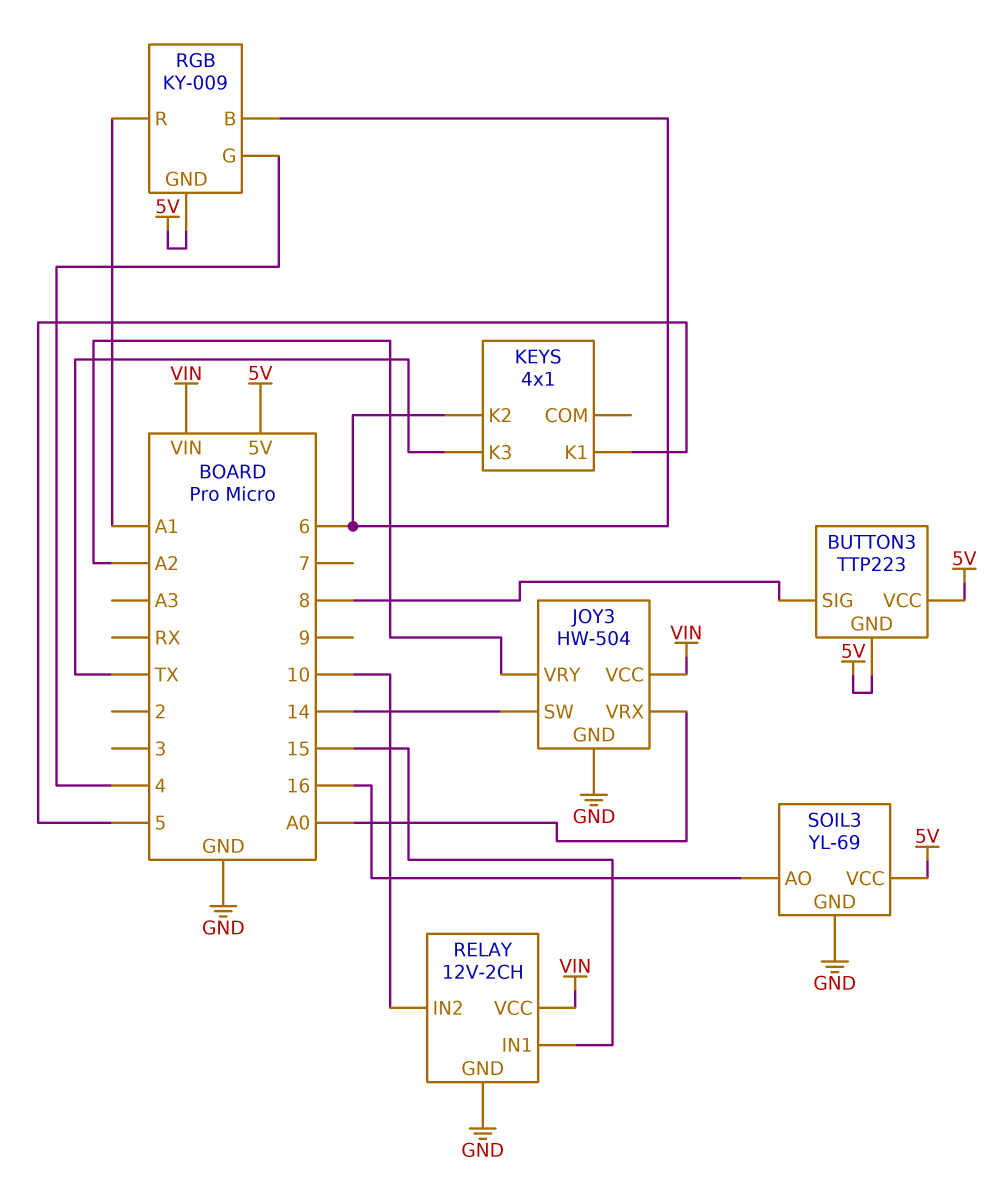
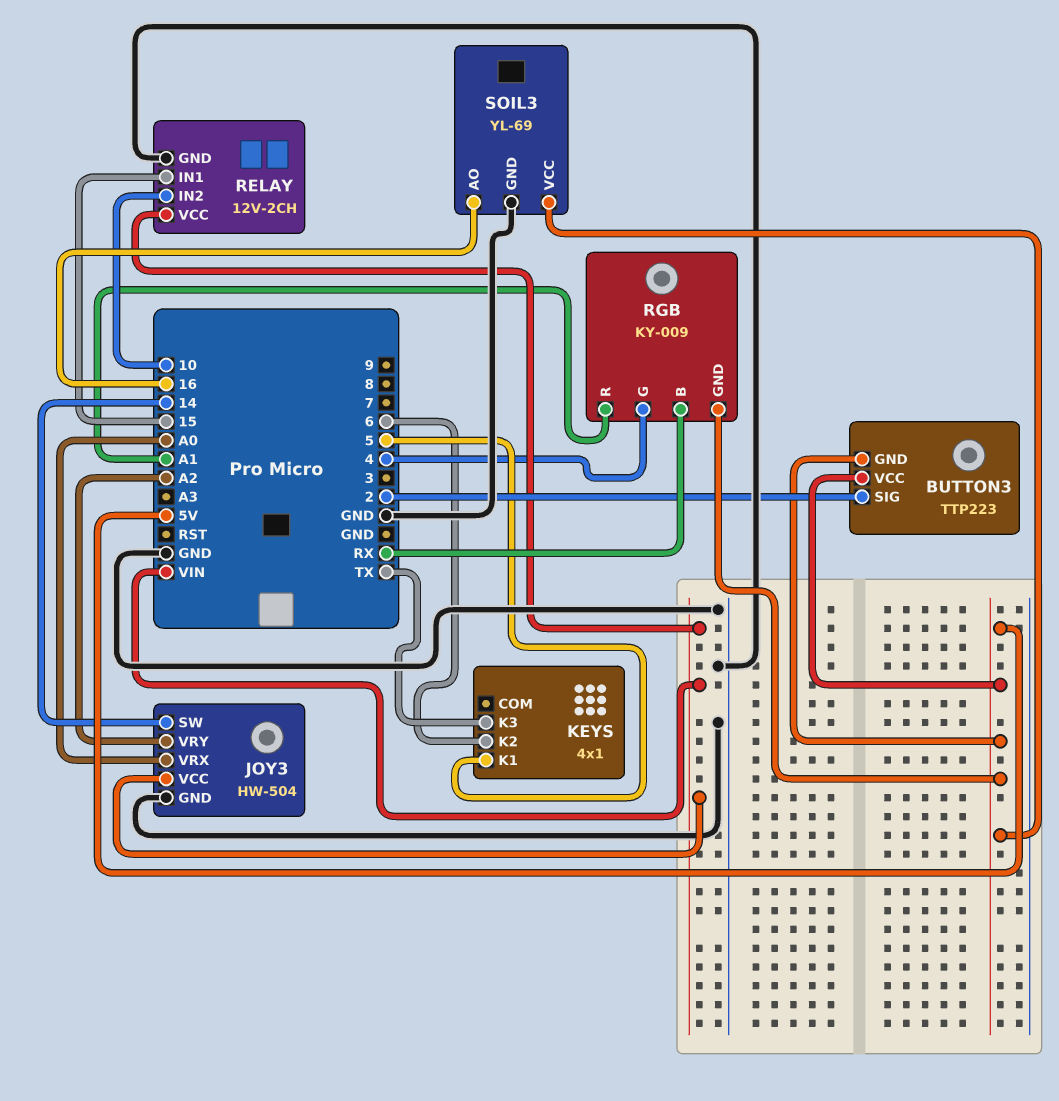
BUTTON3 pin SIG: 8 -> 2
RGB pin B: 6 -> RX

